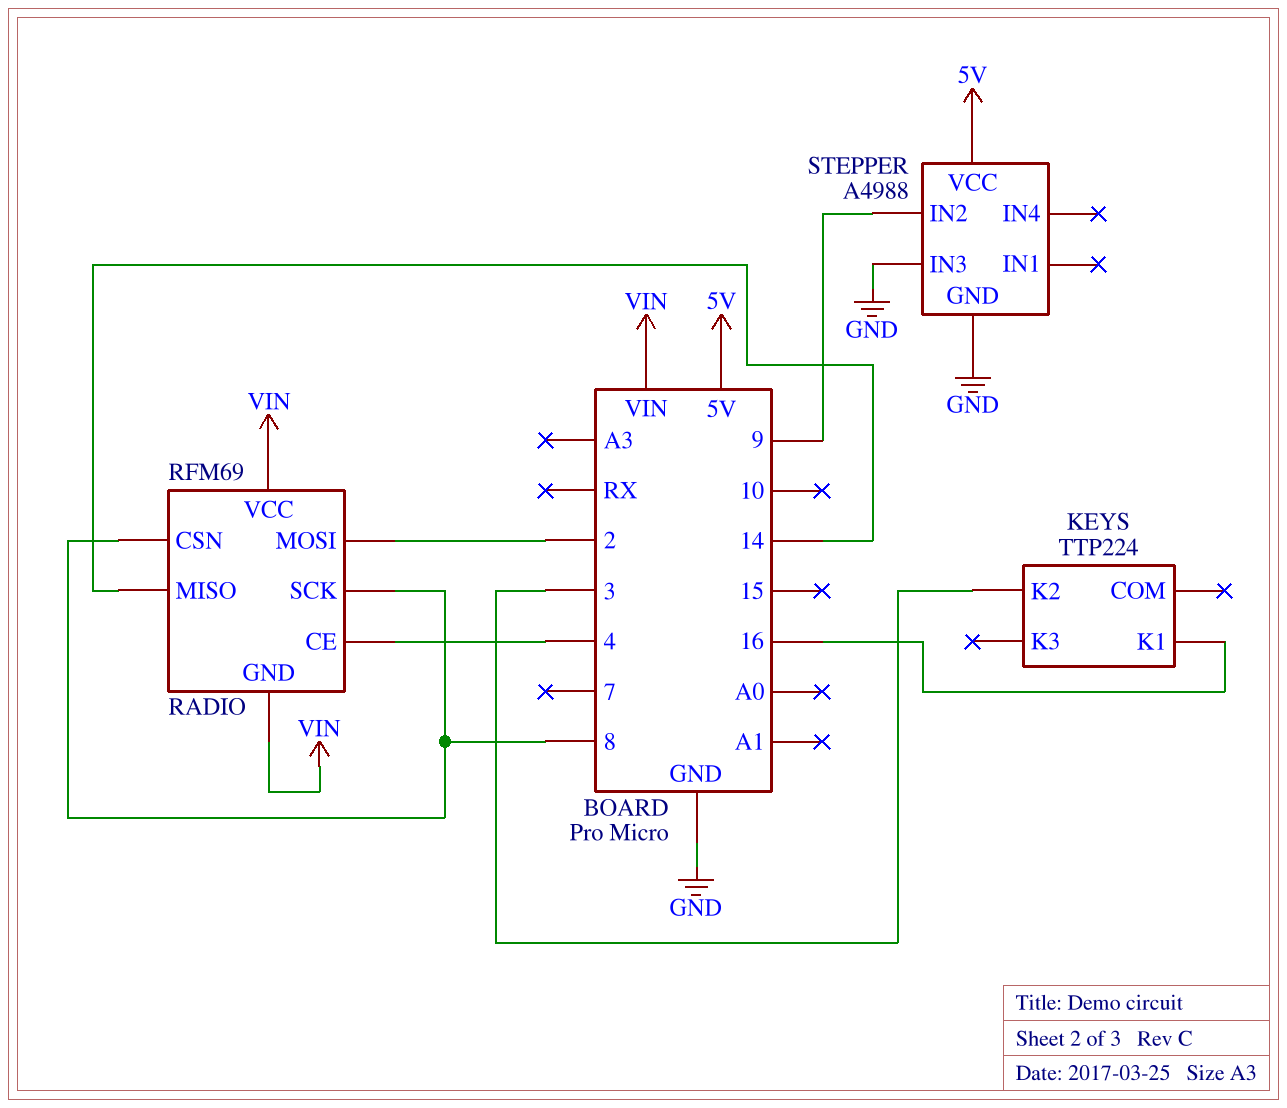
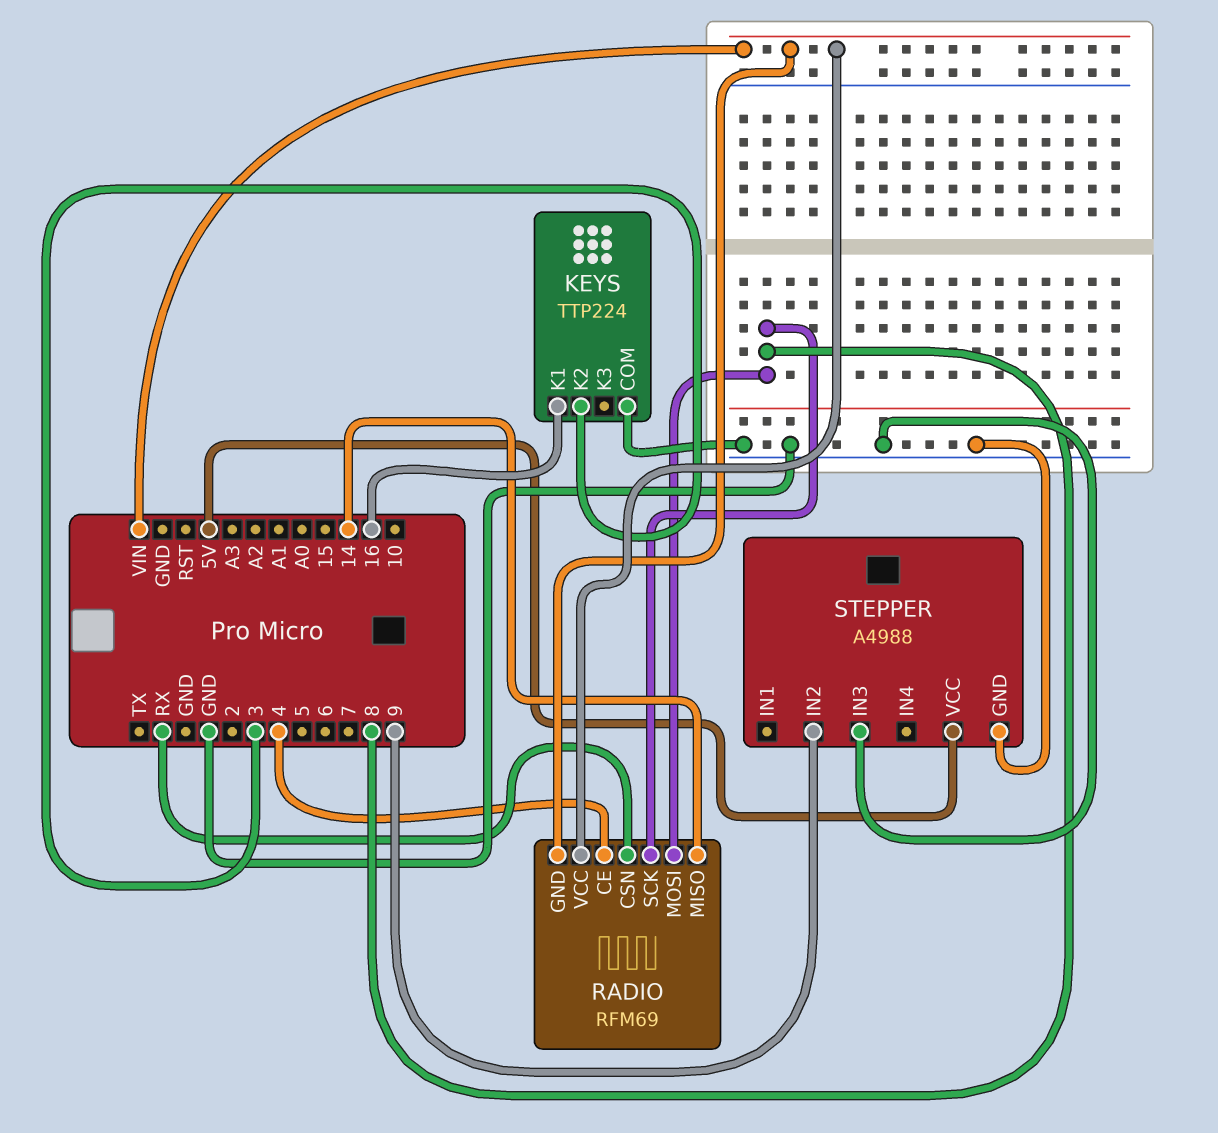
KEYS pin COM: none -> GND
RADIO pin CSN: 8 -> RX
RADIO pin MOSI: 2 -> 8

